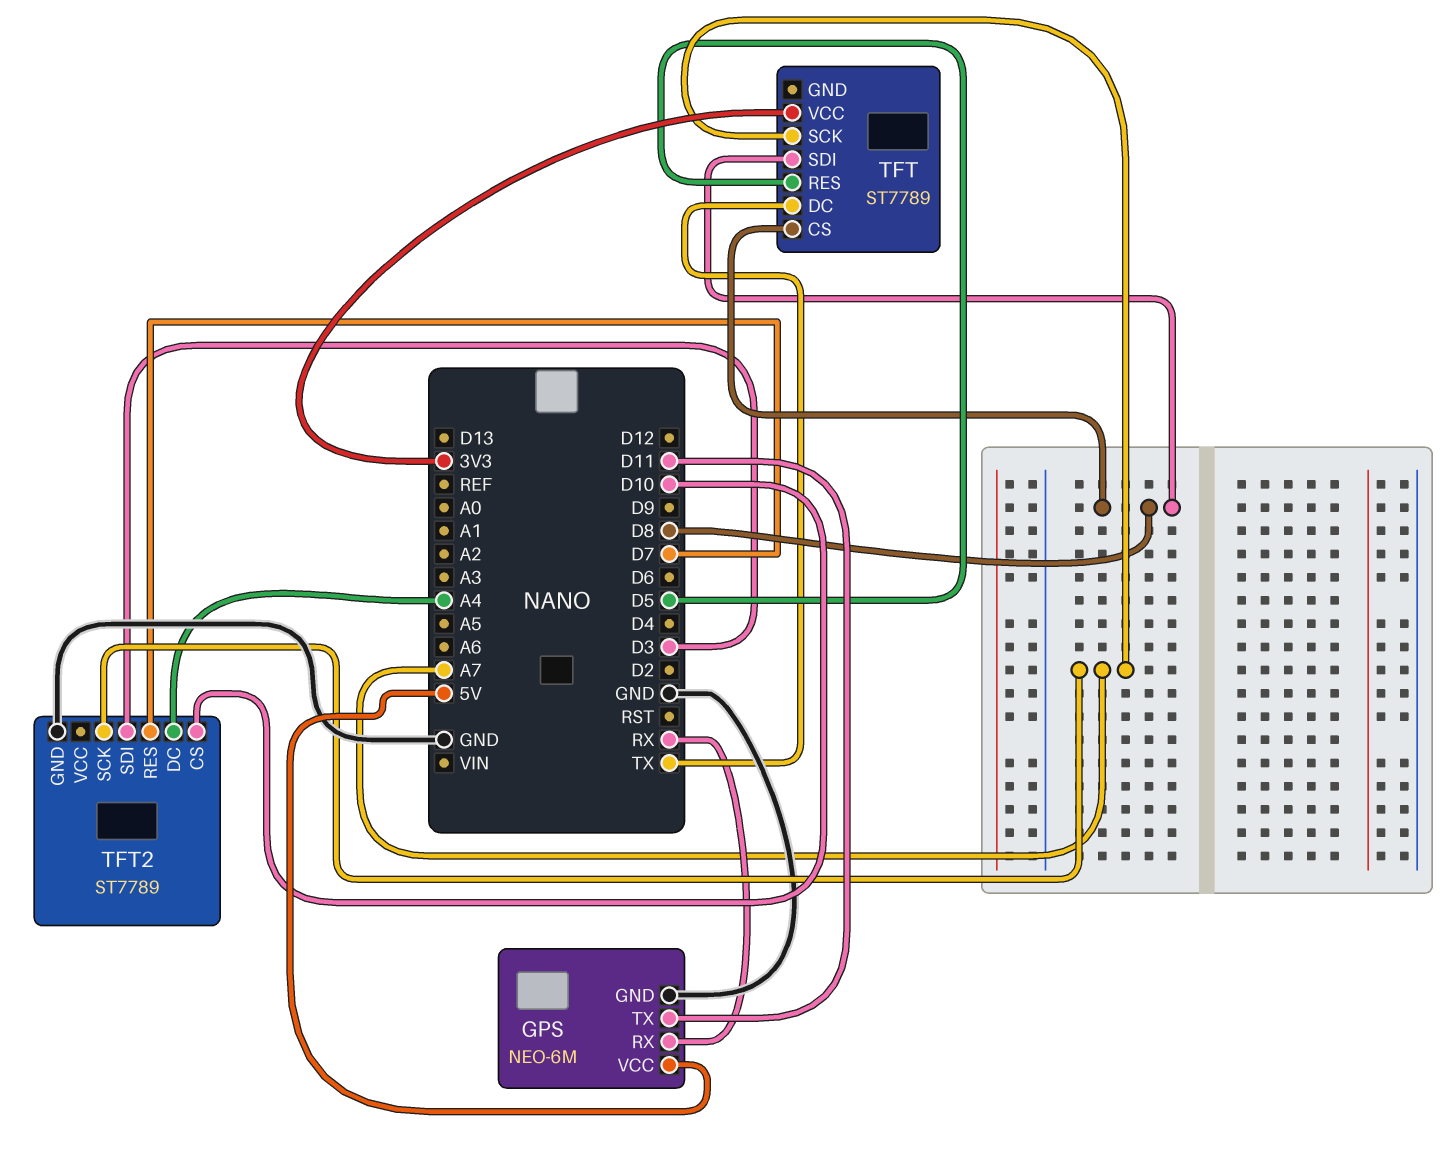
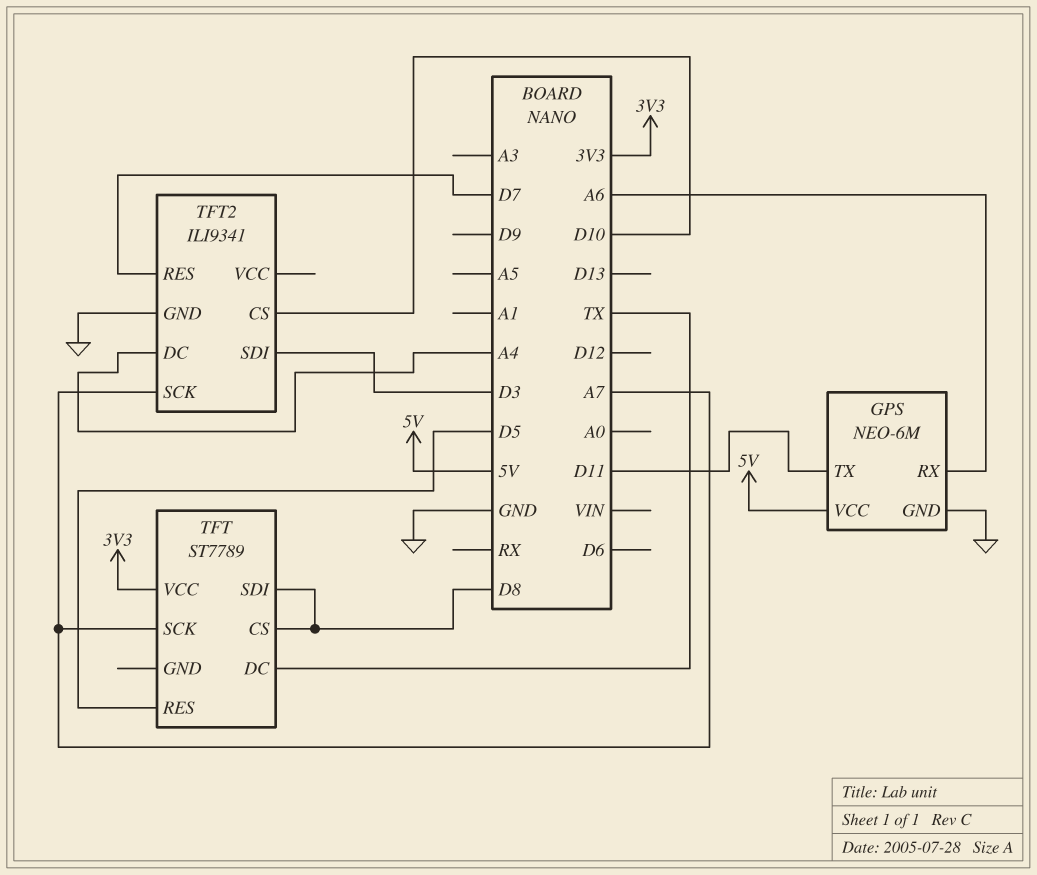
GPS pin RX: RX -> A6
TFT2: ST7789 -> ILI9341

